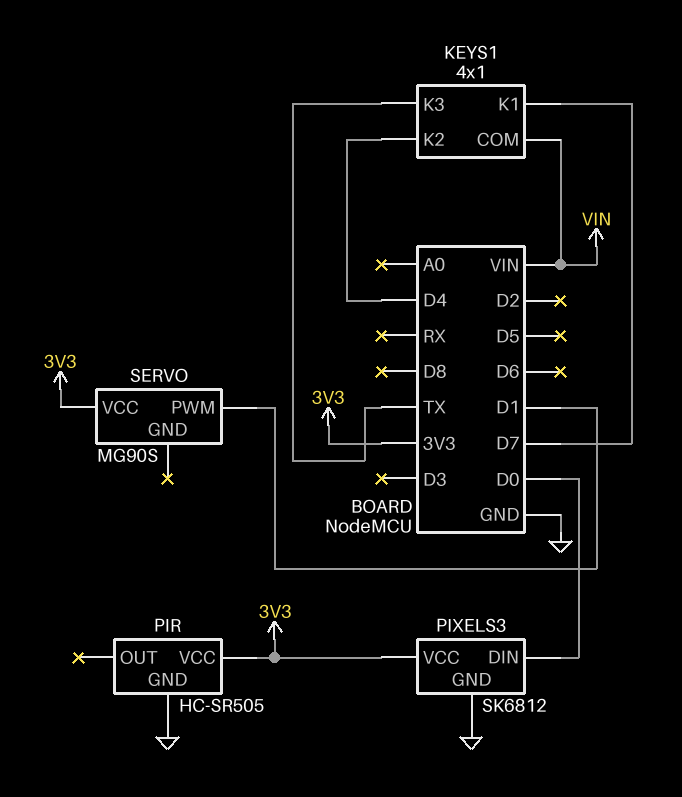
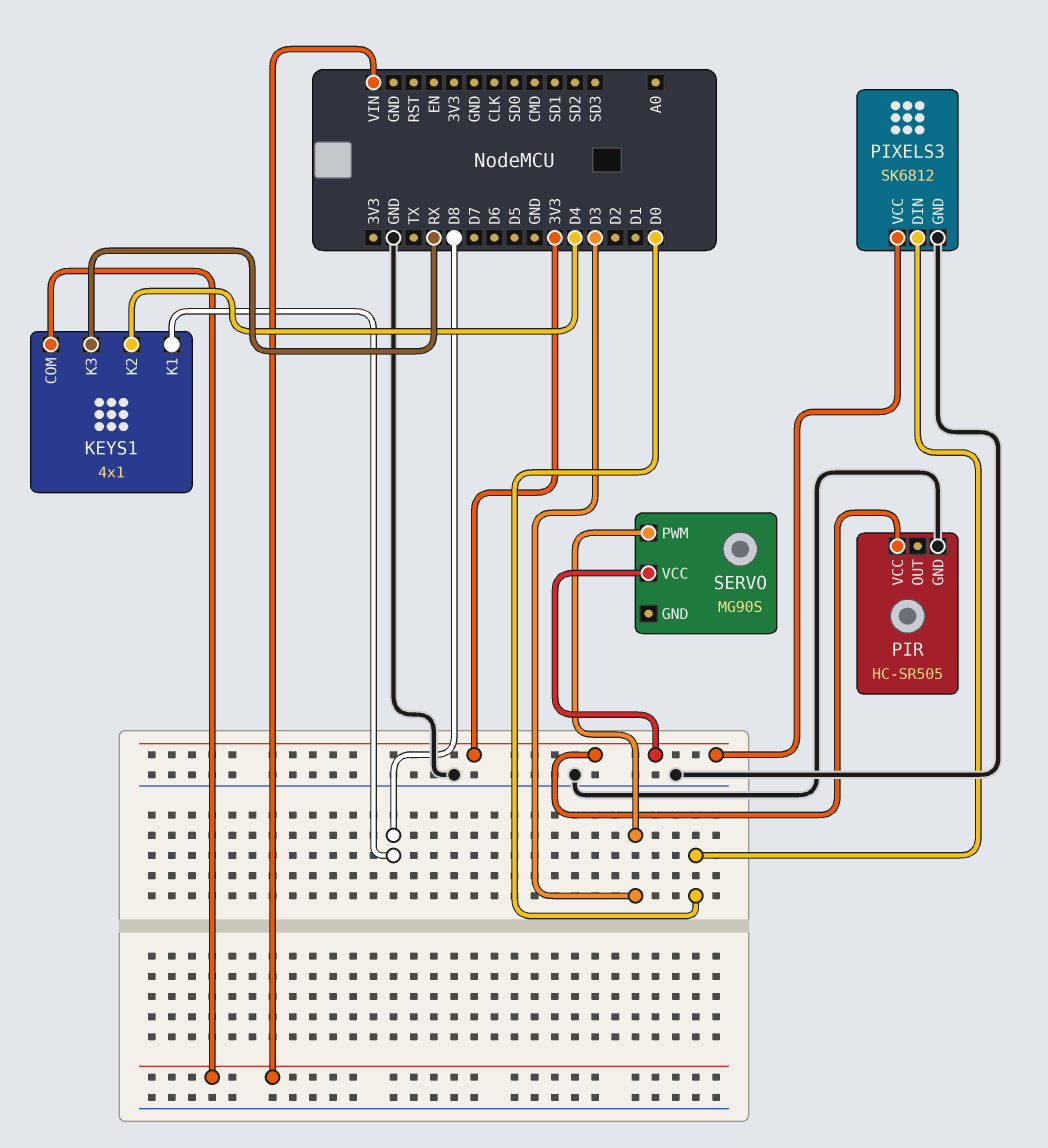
KEYS1 pin K1: D7 -> D8
KEYS1 pin K3: TX -> RX
SERVO pin PWM: D1 -> D3

